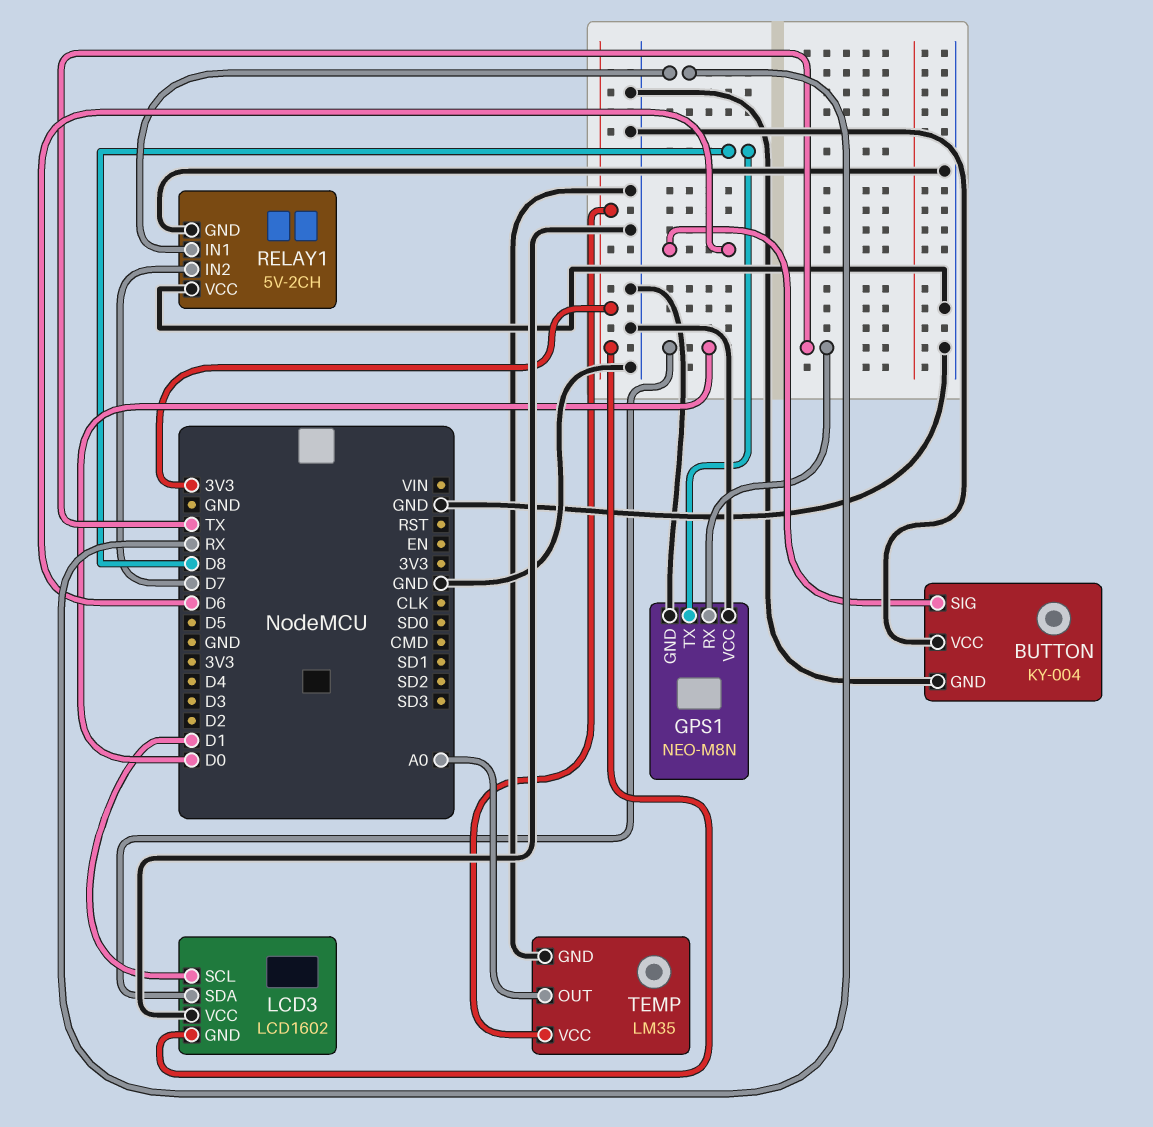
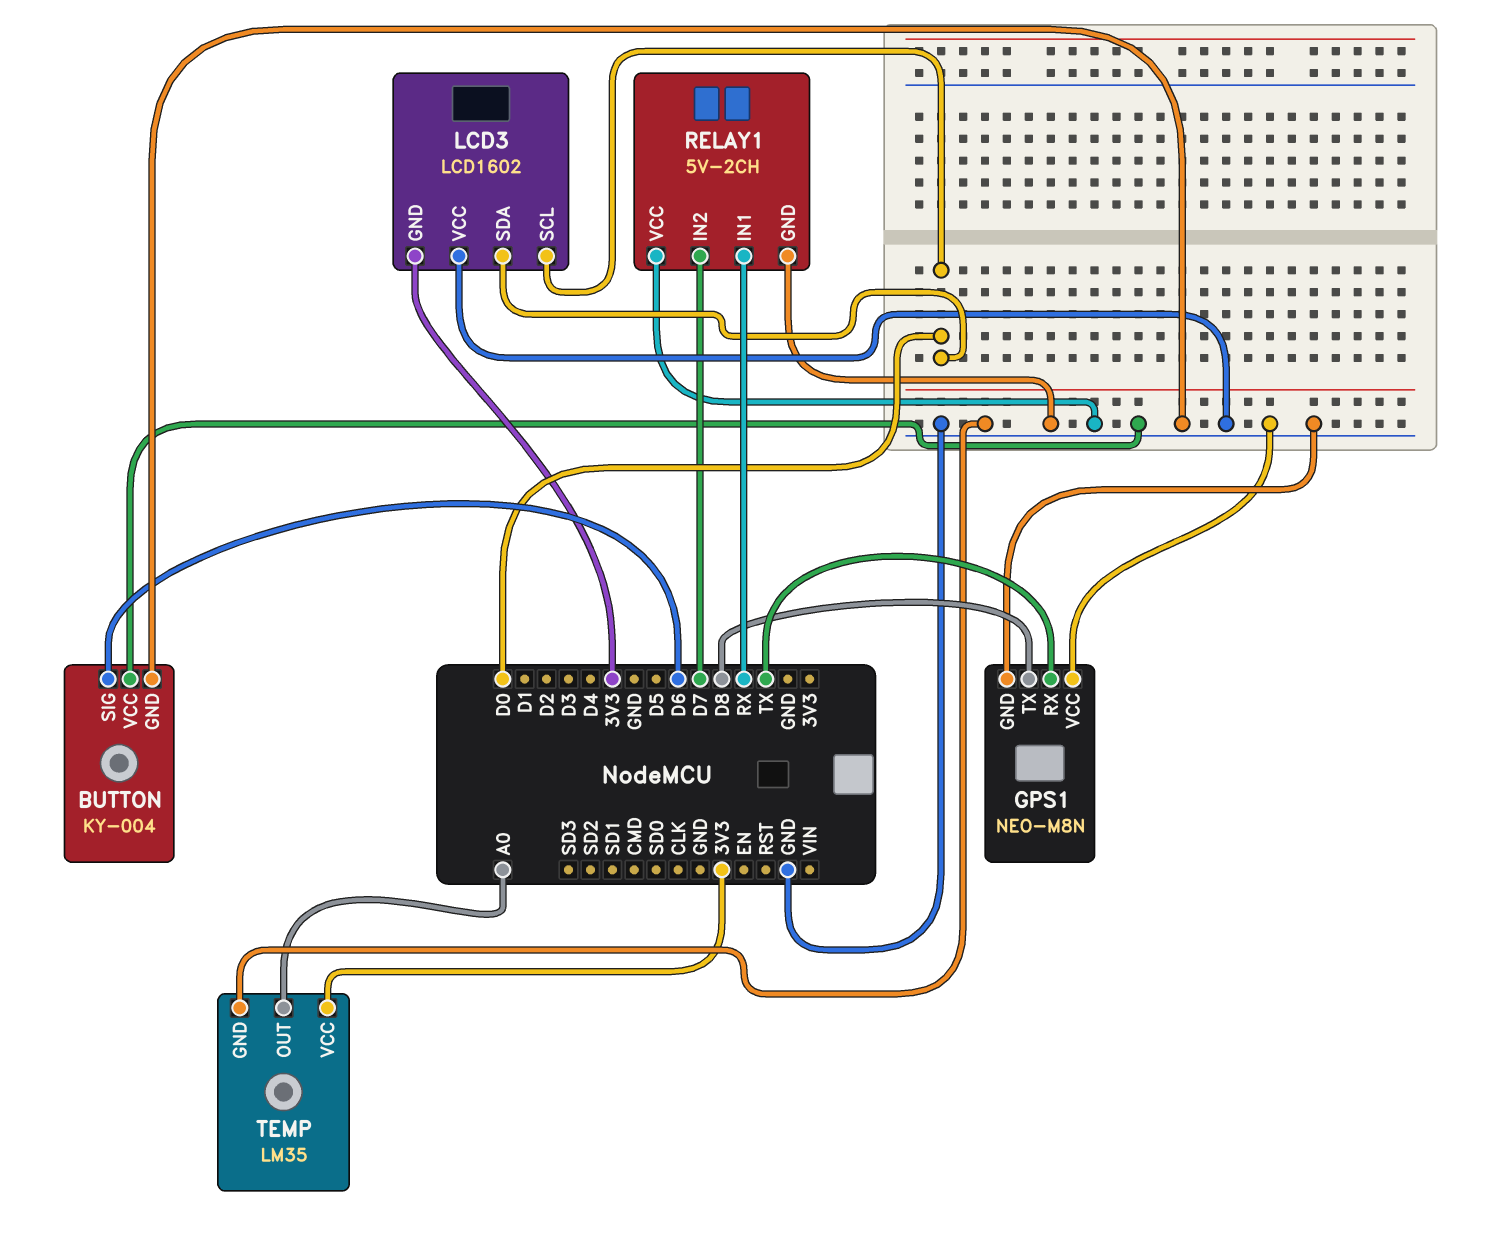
LCD3 pin SCL: D1 -> D0

